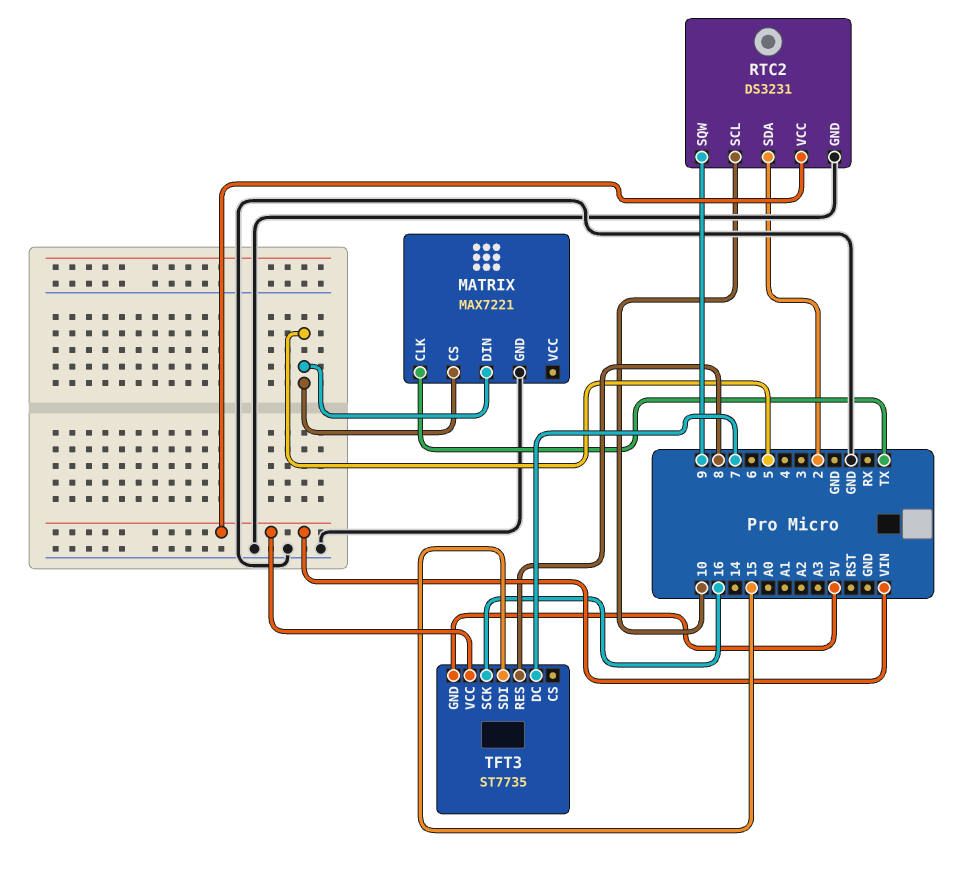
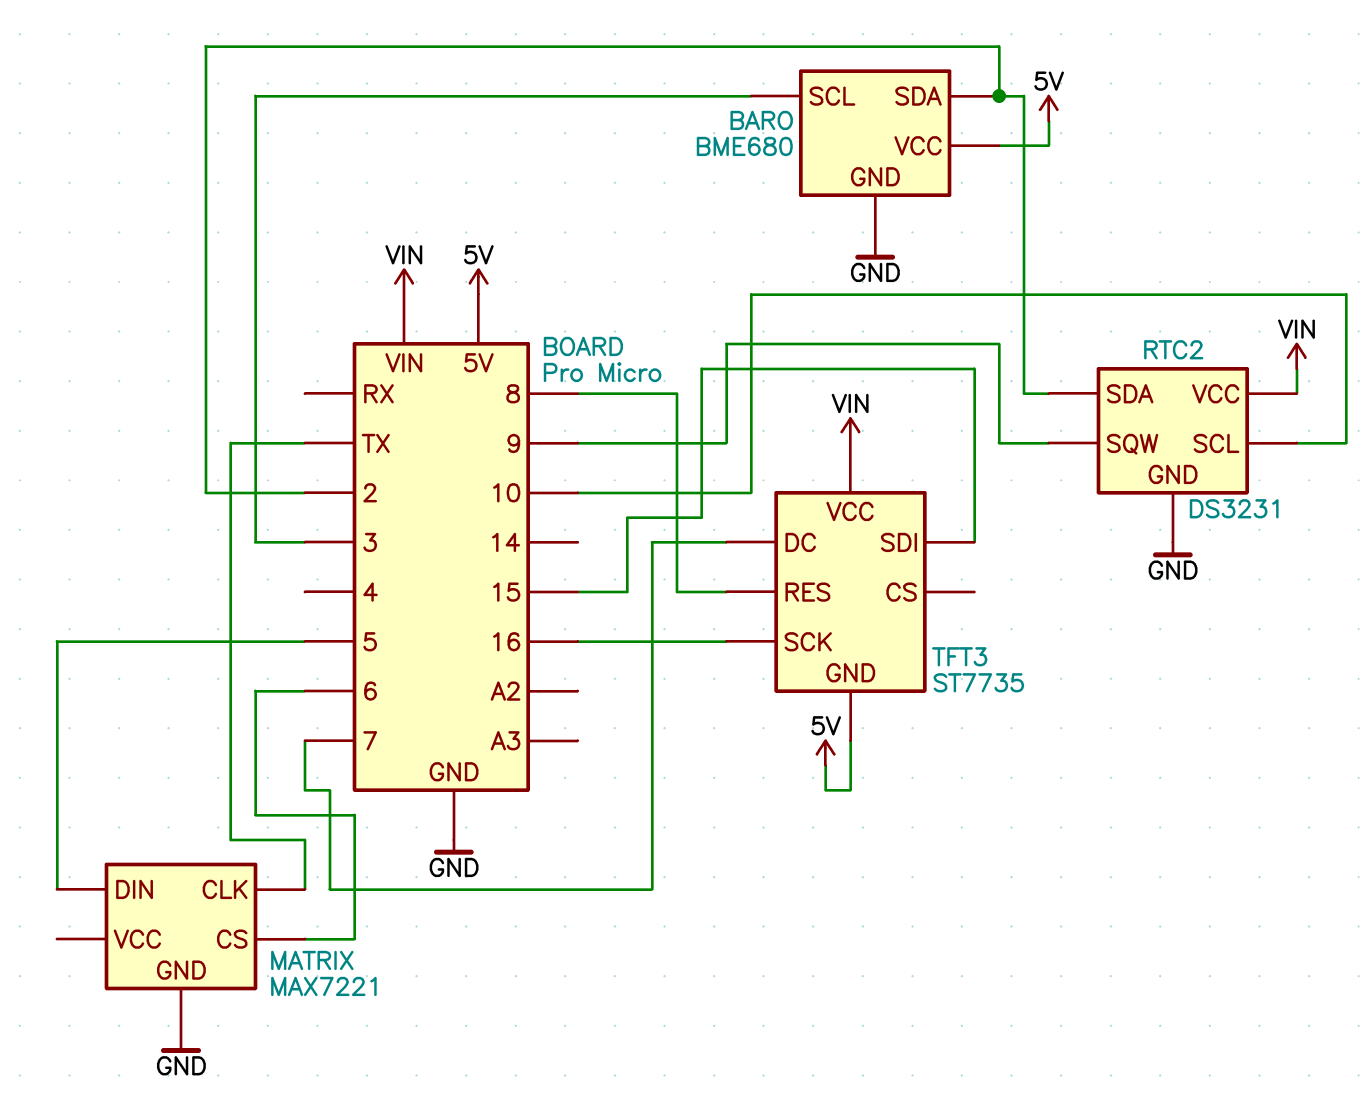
BARO: none -> BME680
BARO pin GND: none -> GND
BARO pin SCL: none -> 3
BARO pin SDA: none -> 2
BARO pin VCC: none -> 5V
MATRIX pin CS: 5 -> 6

